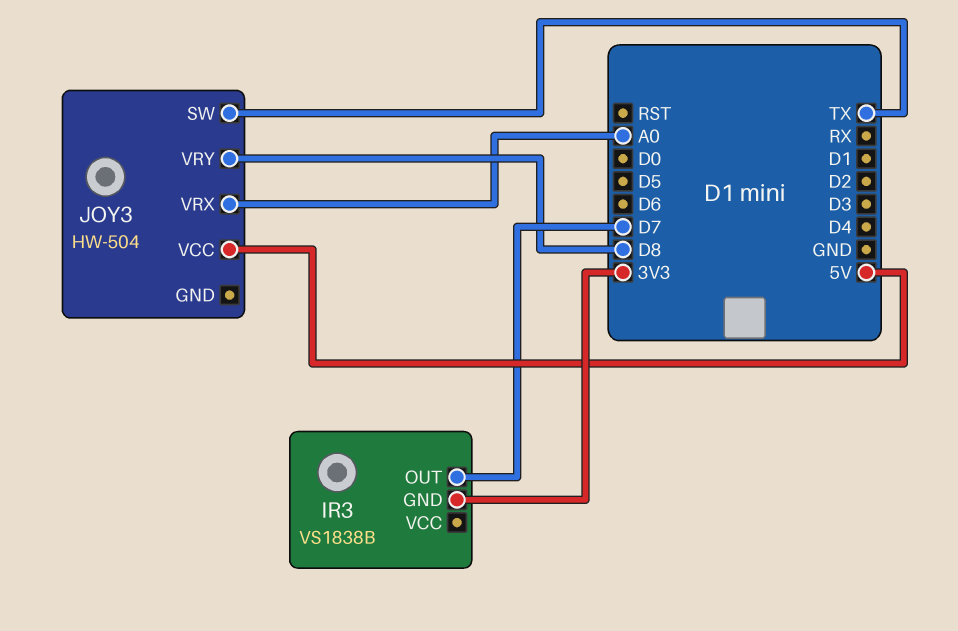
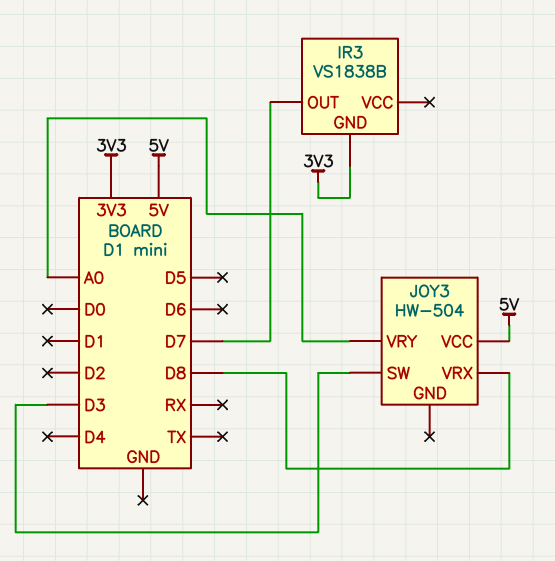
JOY3 pin SW: TX -> D3
JOY3 pin VRX: A0 -> D8
JOY3 pin VRY: D8 -> A0

